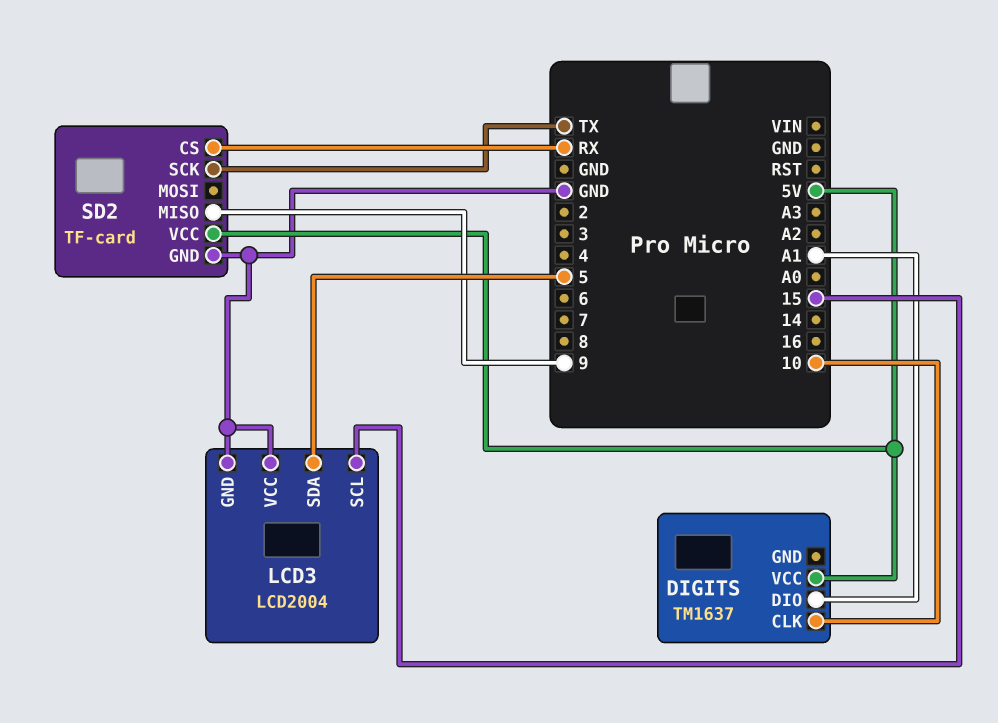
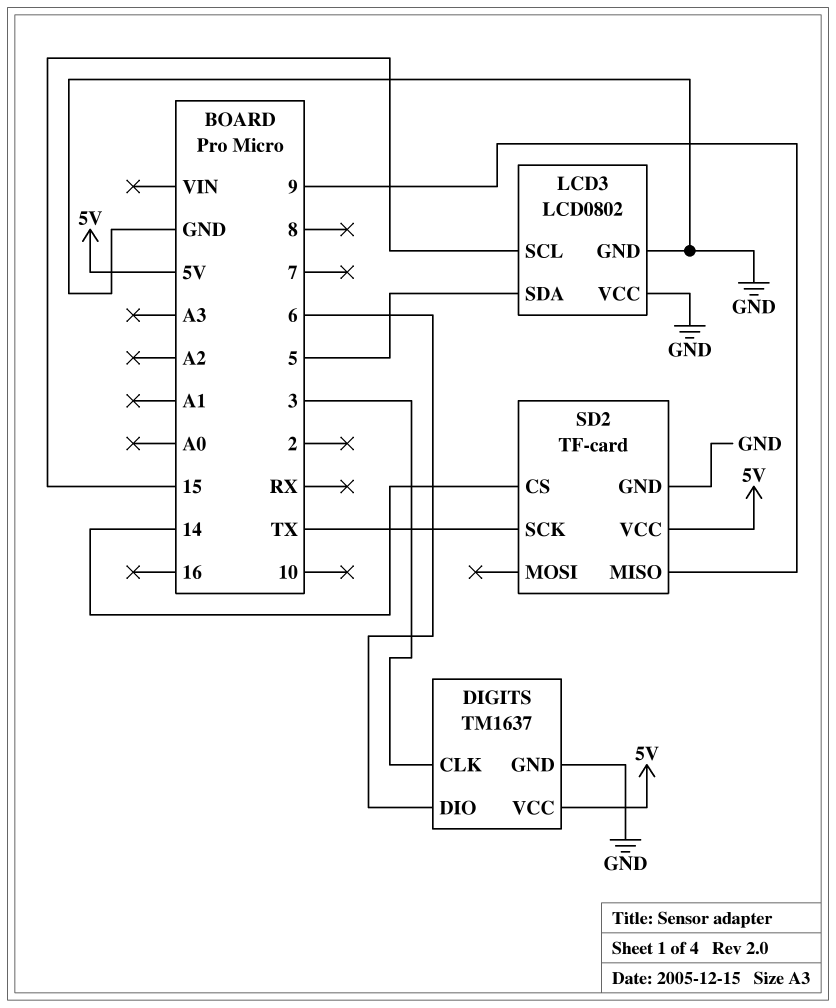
DIGITS pin CLK: 10 -> 3
DIGITS pin DIO: A1 -> 6
DIGITS pin GND: none -> GND
LCD3: LCD2004 -> LCD0802
SD2 pin CS: RX -> 14

